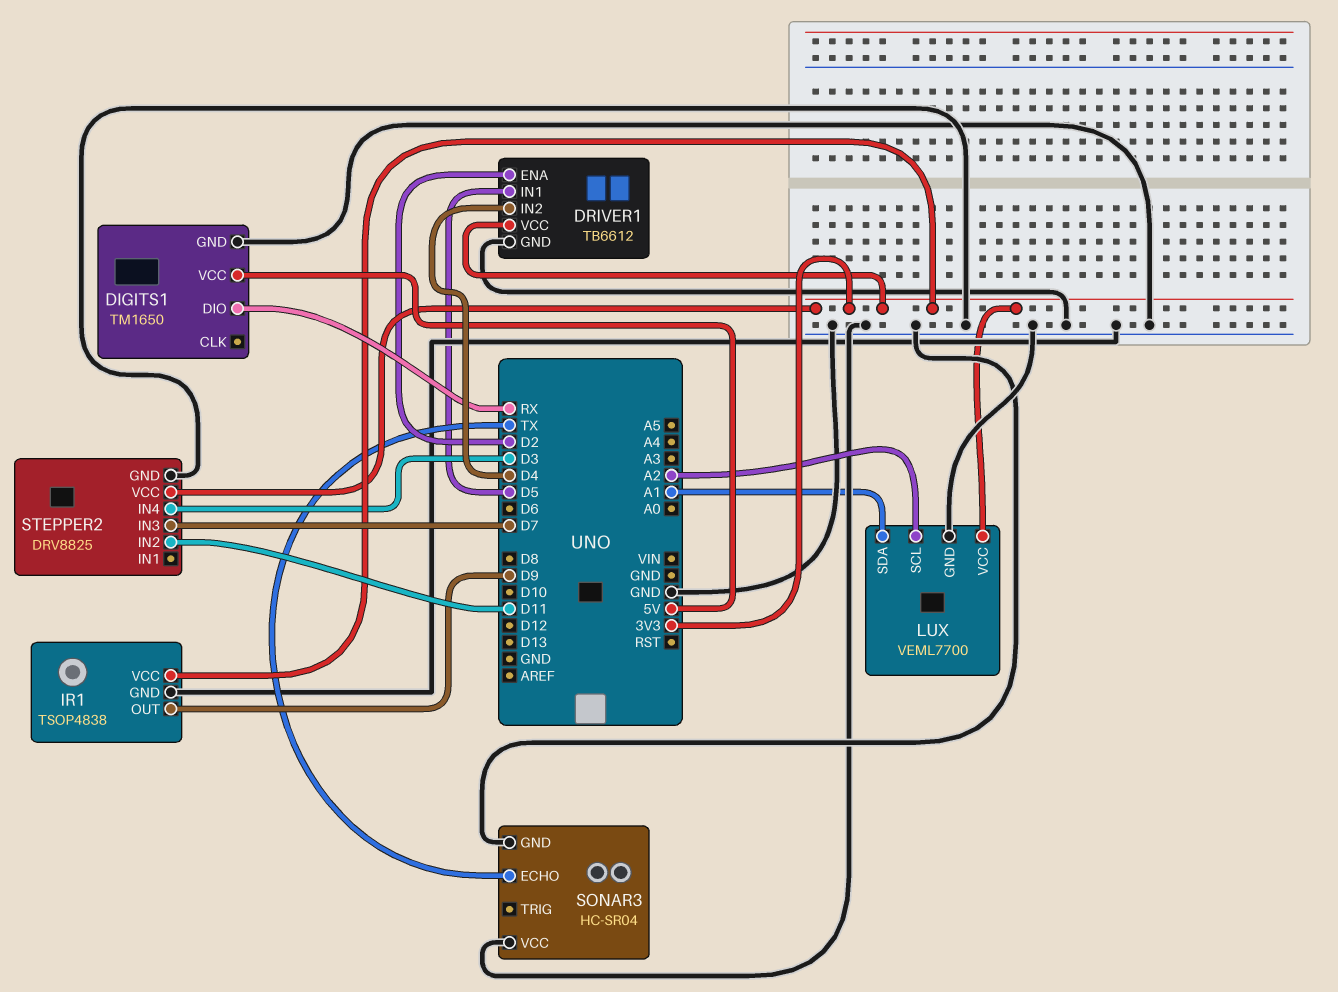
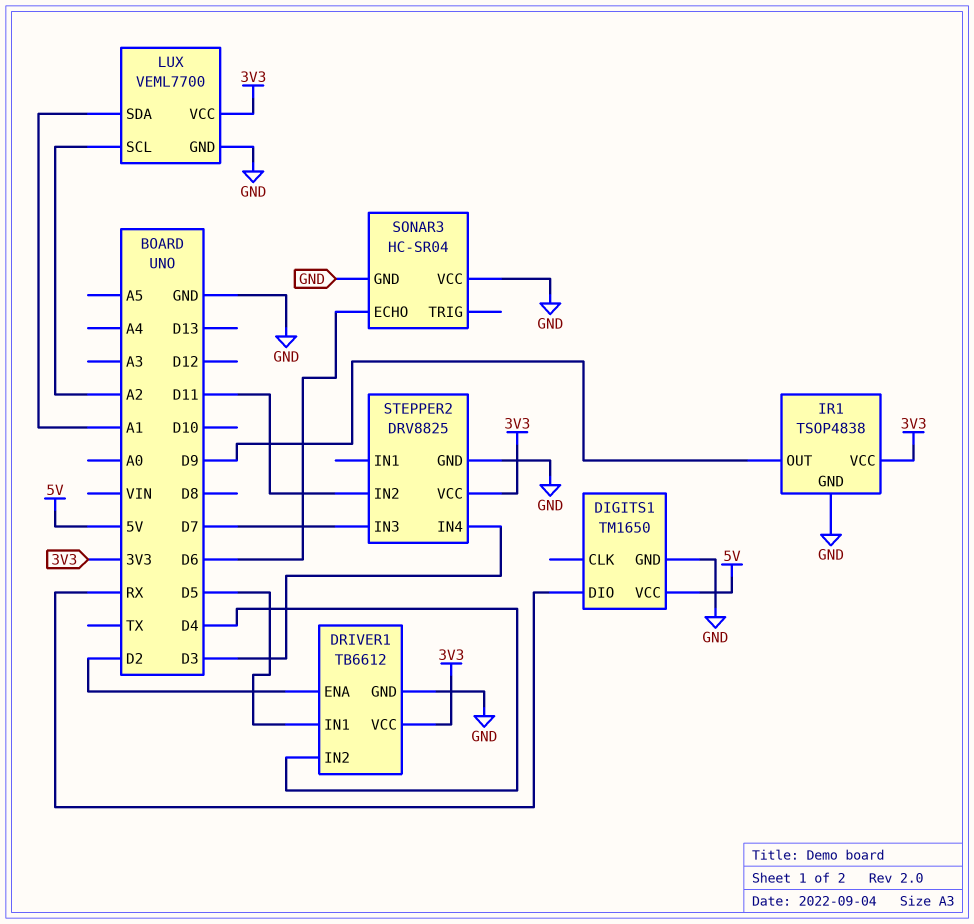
SONAR3 pin ECHO: TX -> D6

